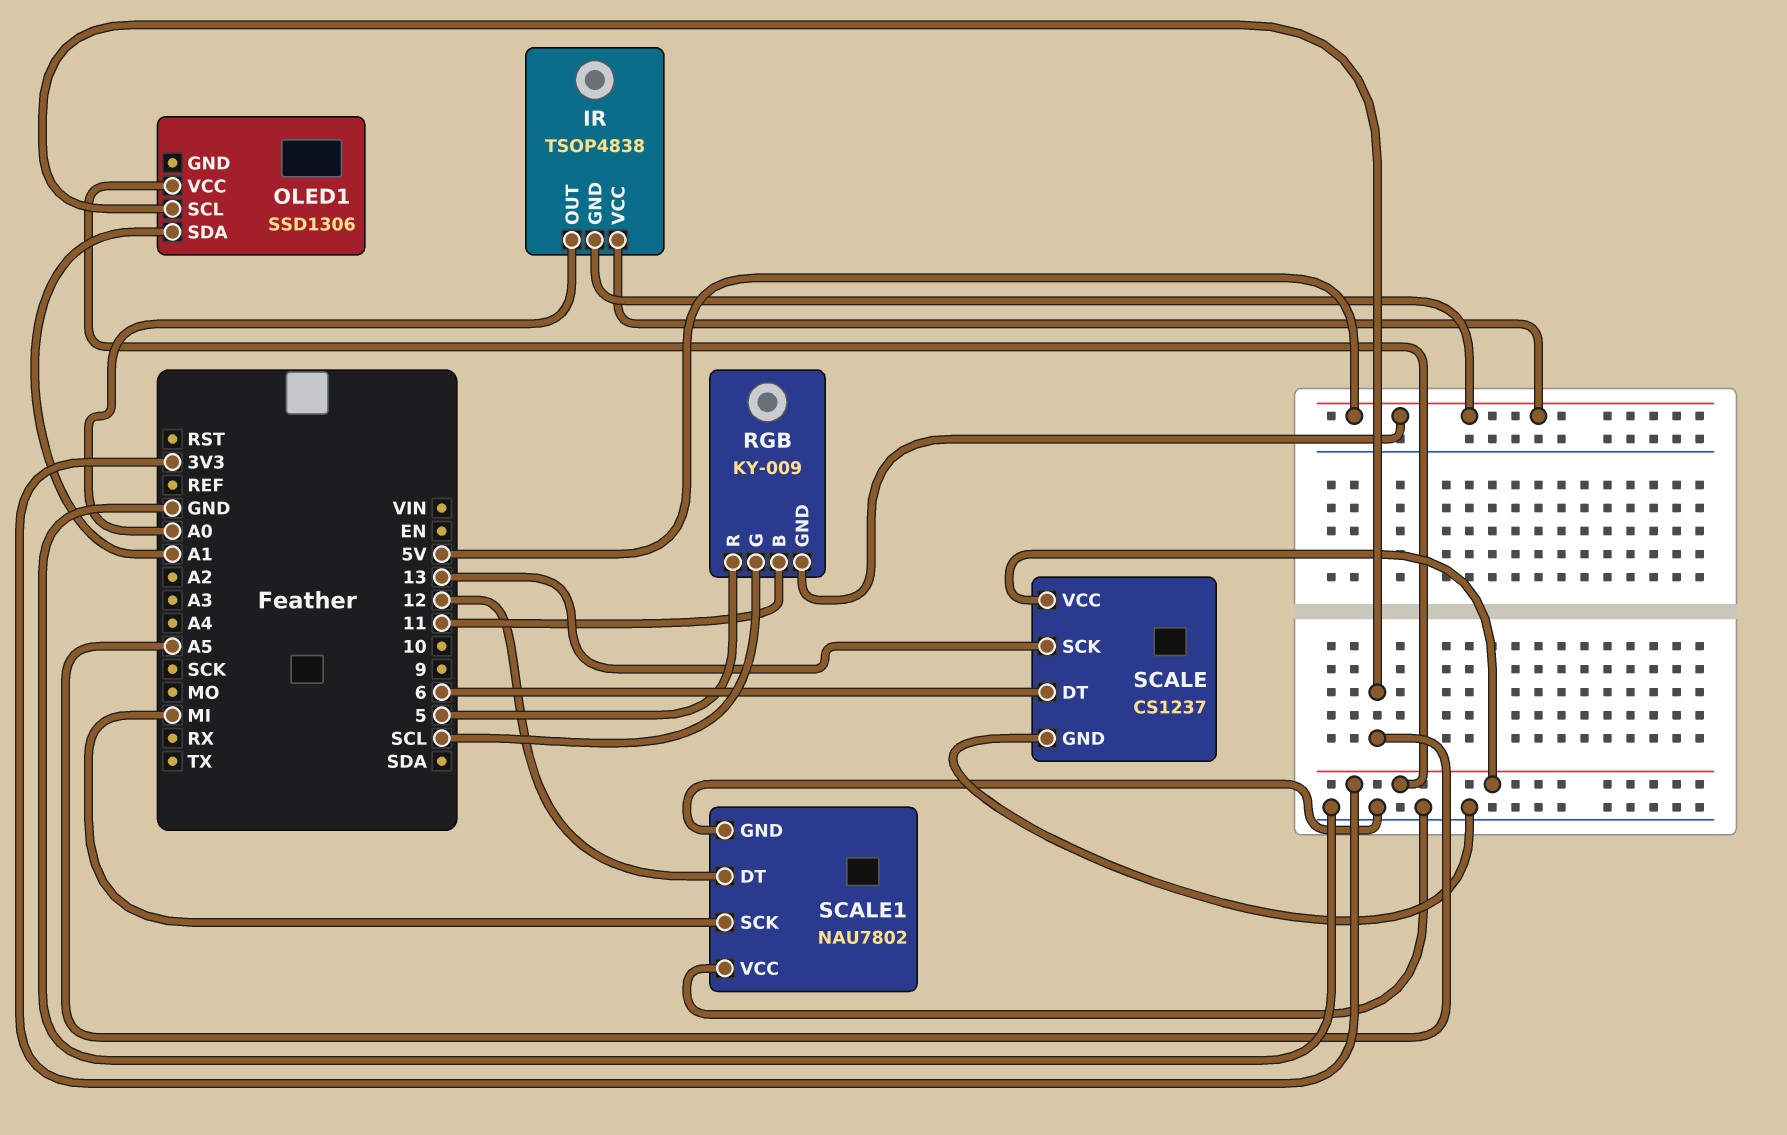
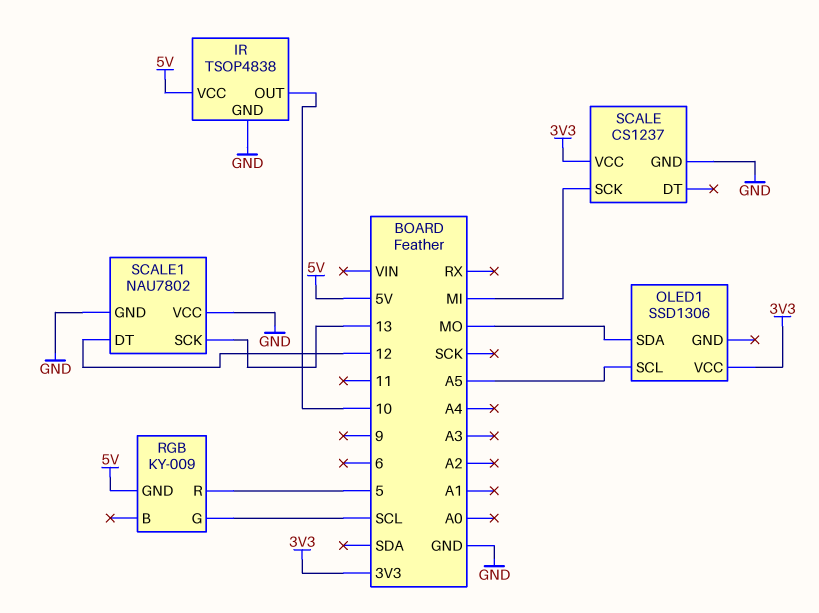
IR pin GND: 5V -> GND
IR pin OUT: A0 -> 10
OLED1 pin SDA: A1 -> MO
RGB pin B: 11 -> none
SCALE pin DT: 6 -> none
SCALE pin SCK: 13 -> MI
SCALE1 pin SCK: MI -> 13

